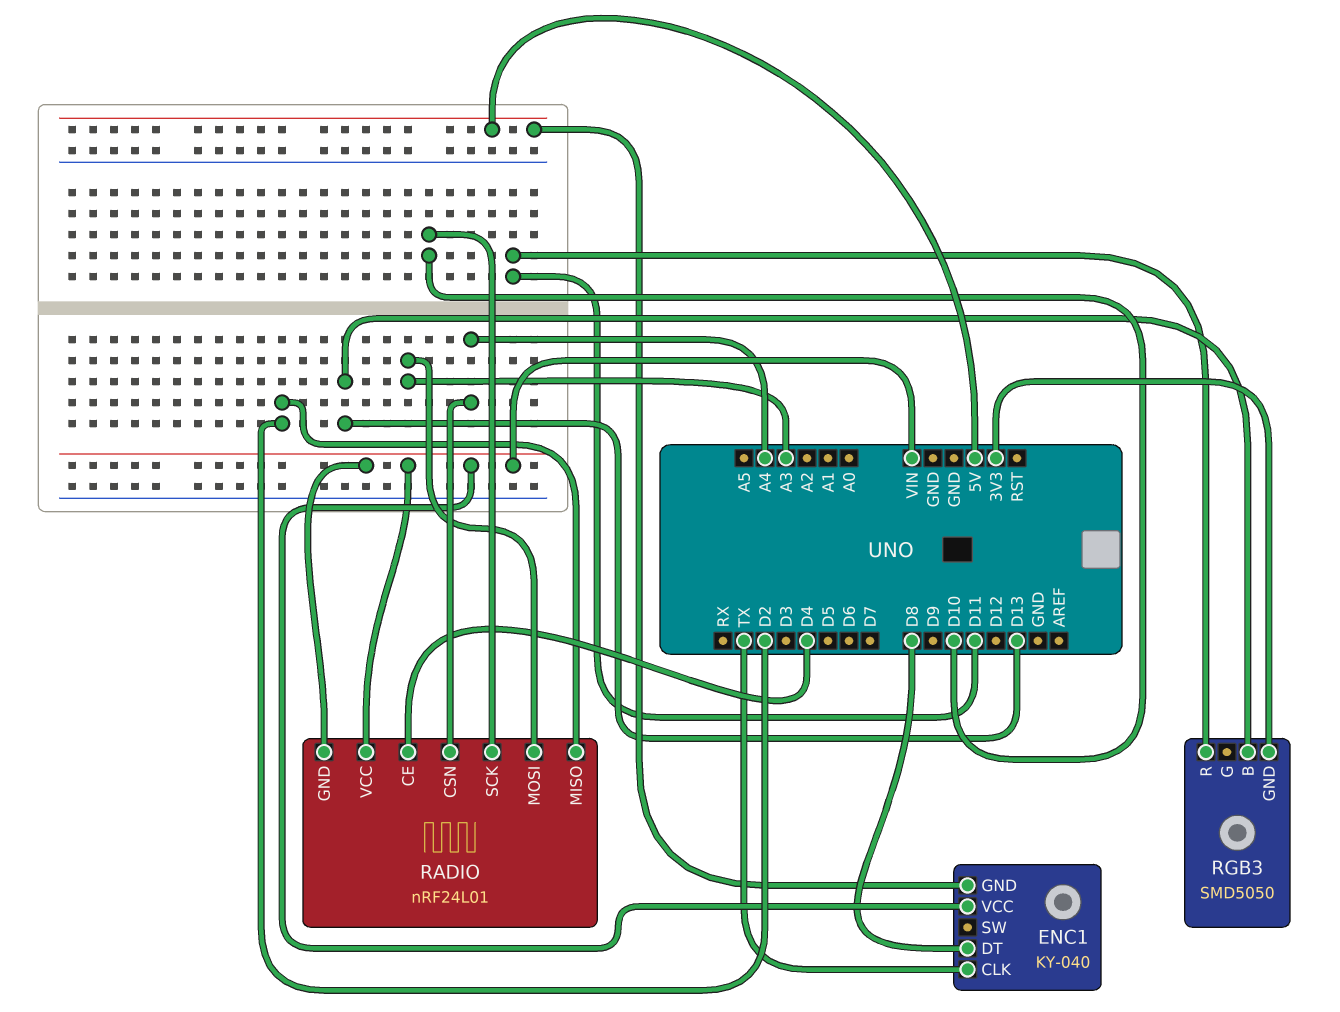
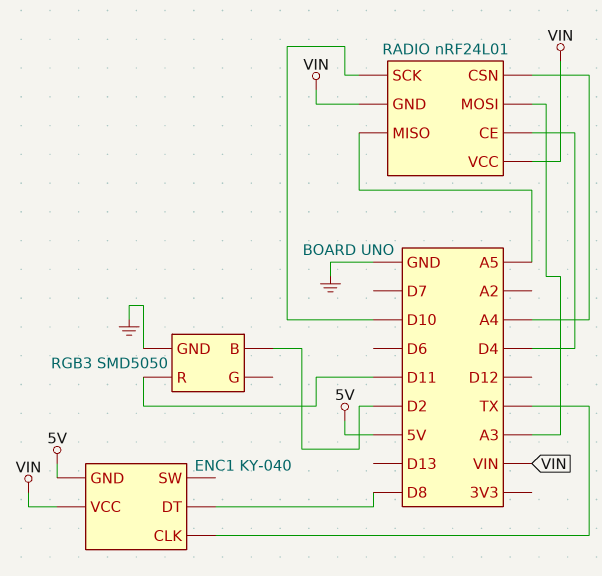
RADIO pin MISO: D2 -> A5
RGB3 pin B: D13 -> D2
RGB3 pin GND: 3V3 -> GND

